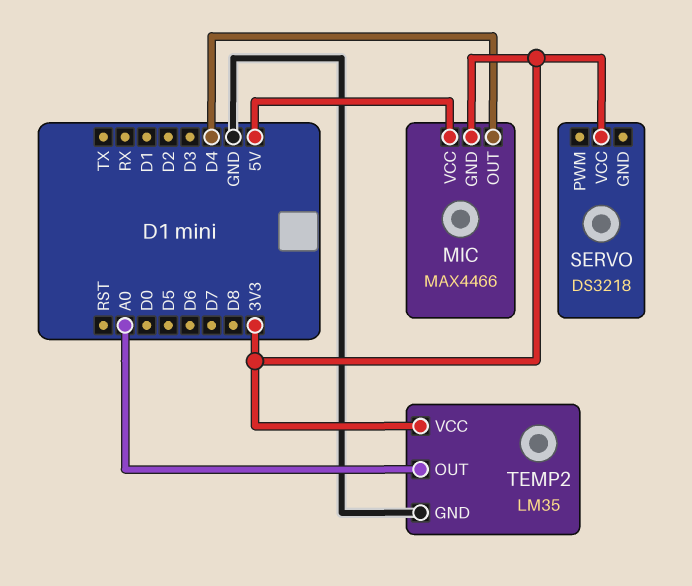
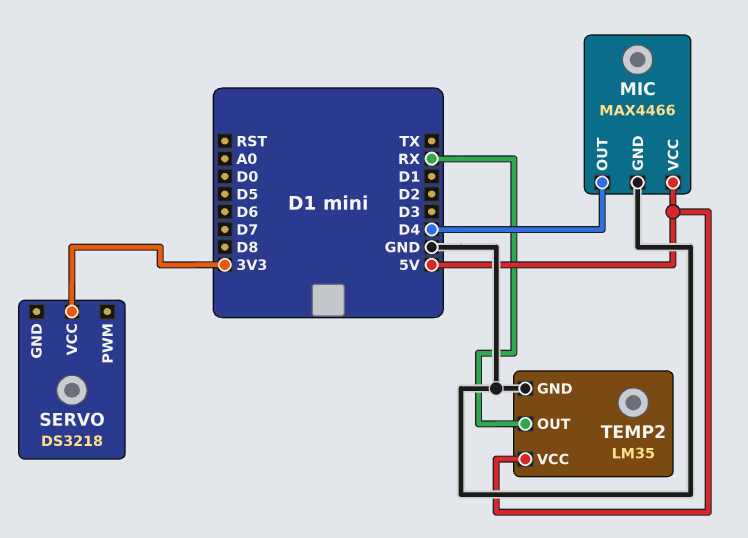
MIC pin GND: 3V3 -> GND
TEMP2 pin OUT: A0 -> RX
TEMP2 pin VCC: 3V3 -> 5V

